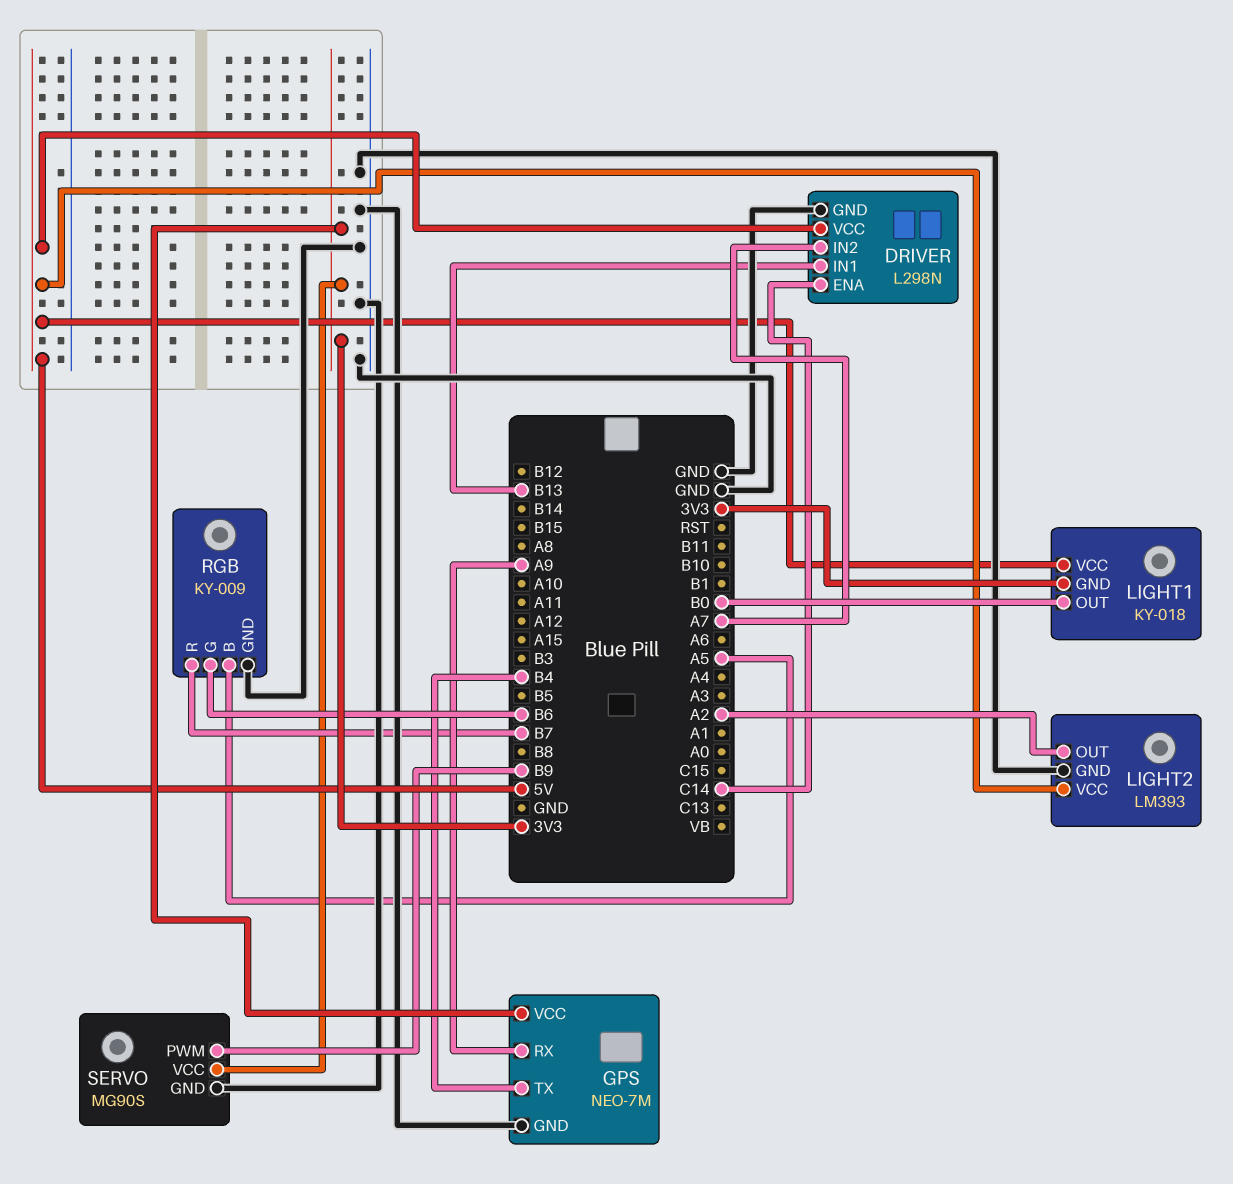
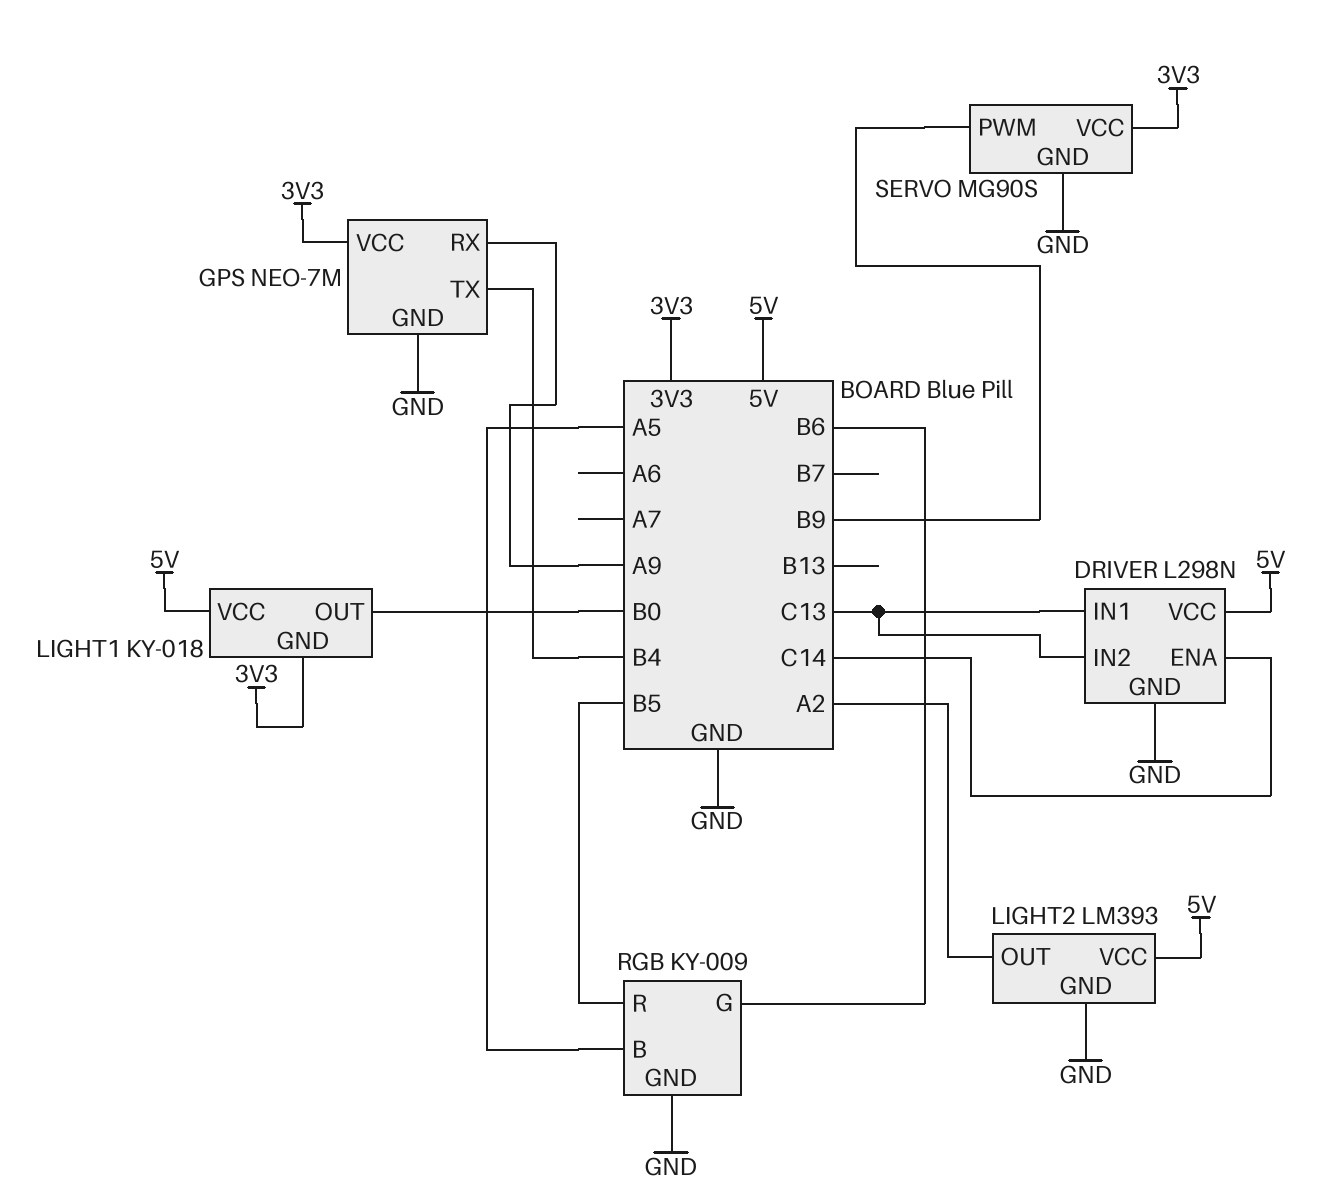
DRIVER pin IN1: B13 -> C13
DRIVER pin IN2: A7 -> C13
RGB pin R: B7 -> B5

